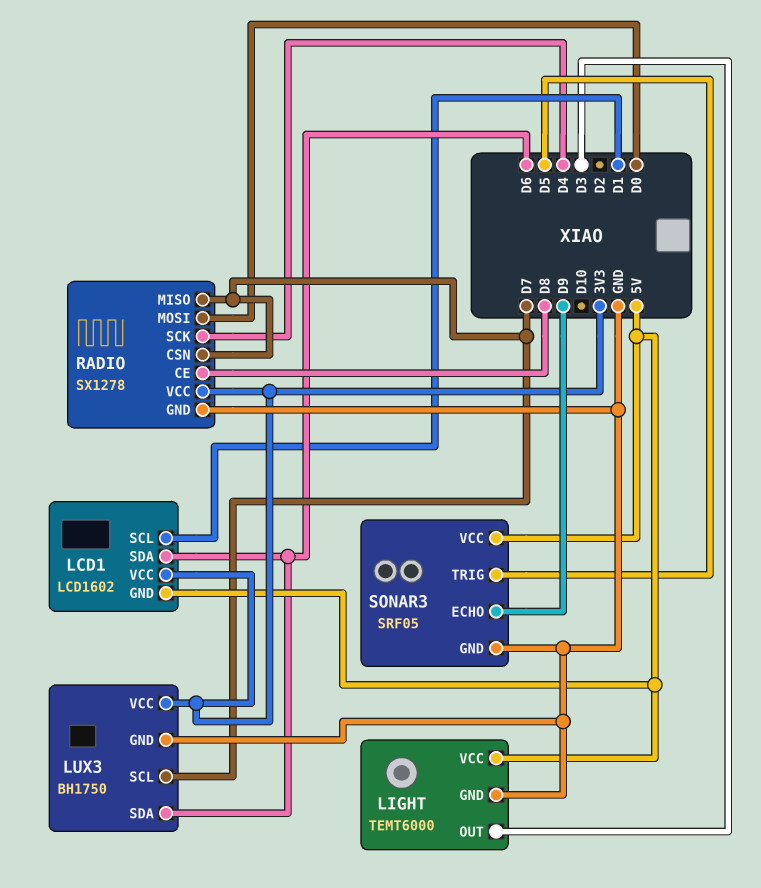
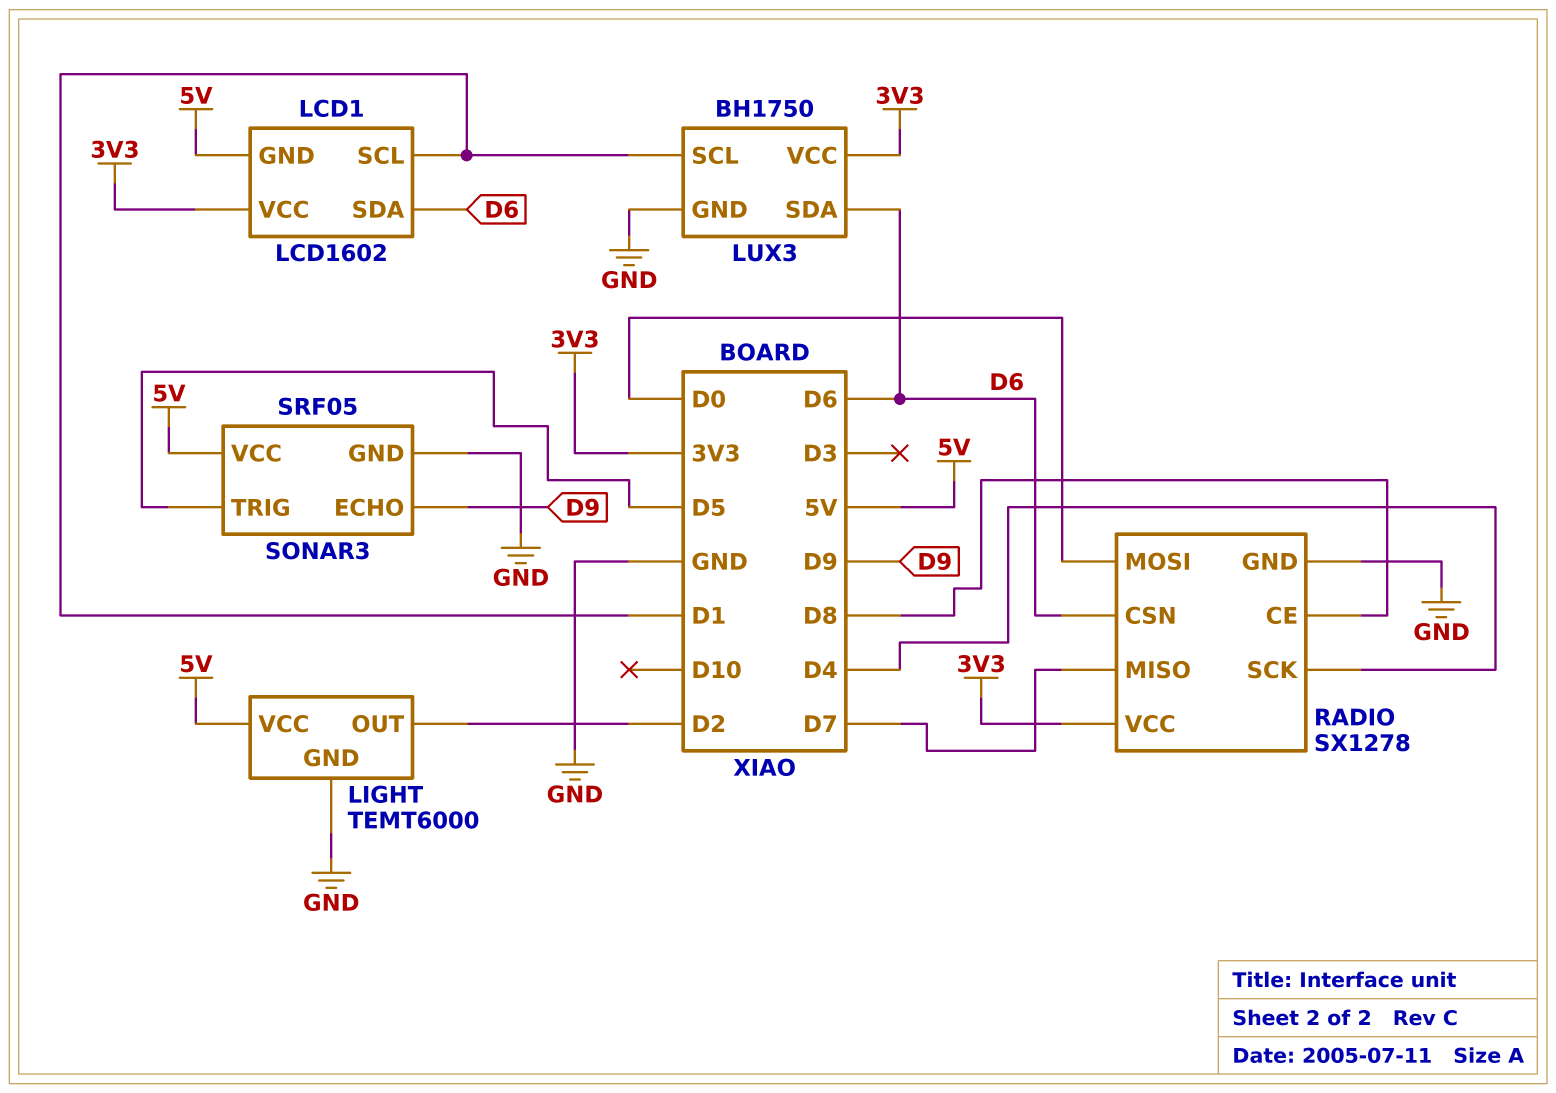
LIGHT pin OUT: D3 -> D2
LUX3 pin SCL: D7 -> D1
RADIO pin CSN: D7 -> D6

